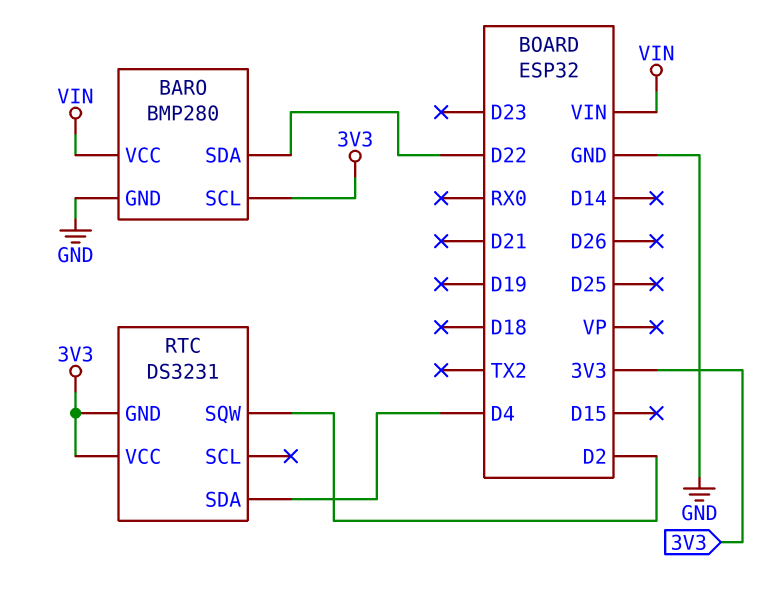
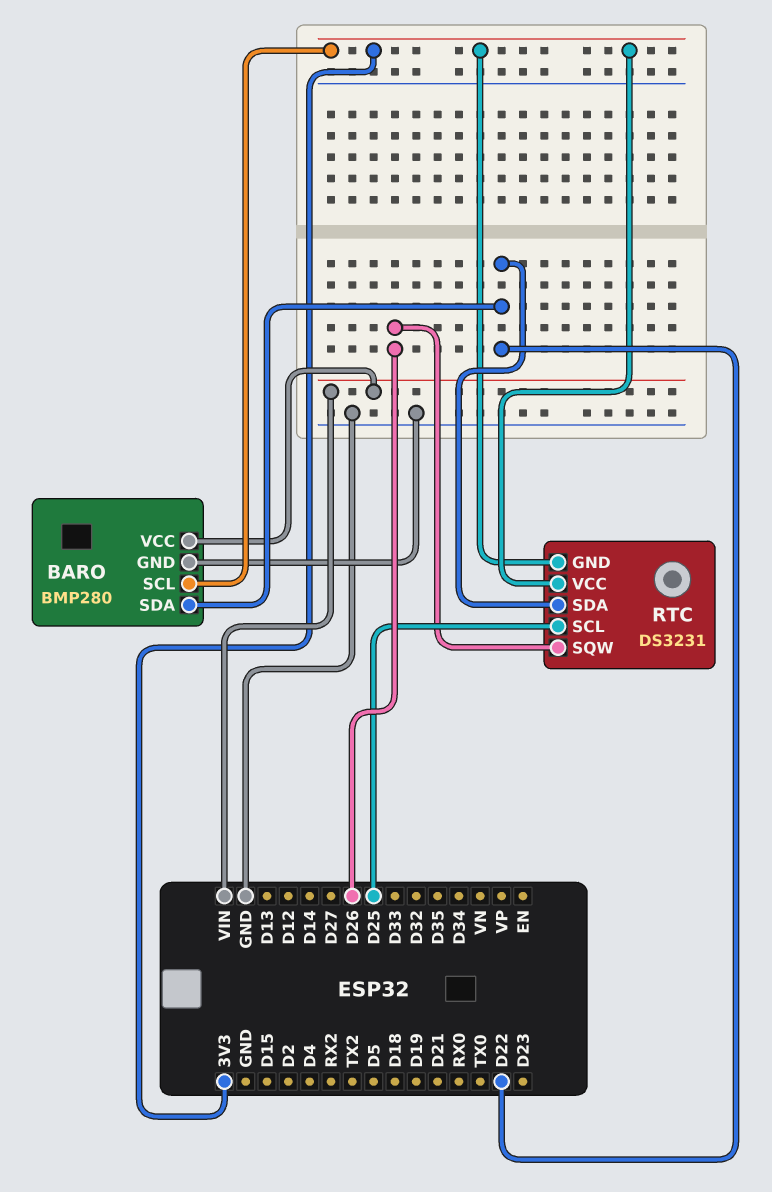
RTC pin SCL: none -> D25
RTC pin SDA: D4 -> D22
RTC pin SQW: D2 -> D26

